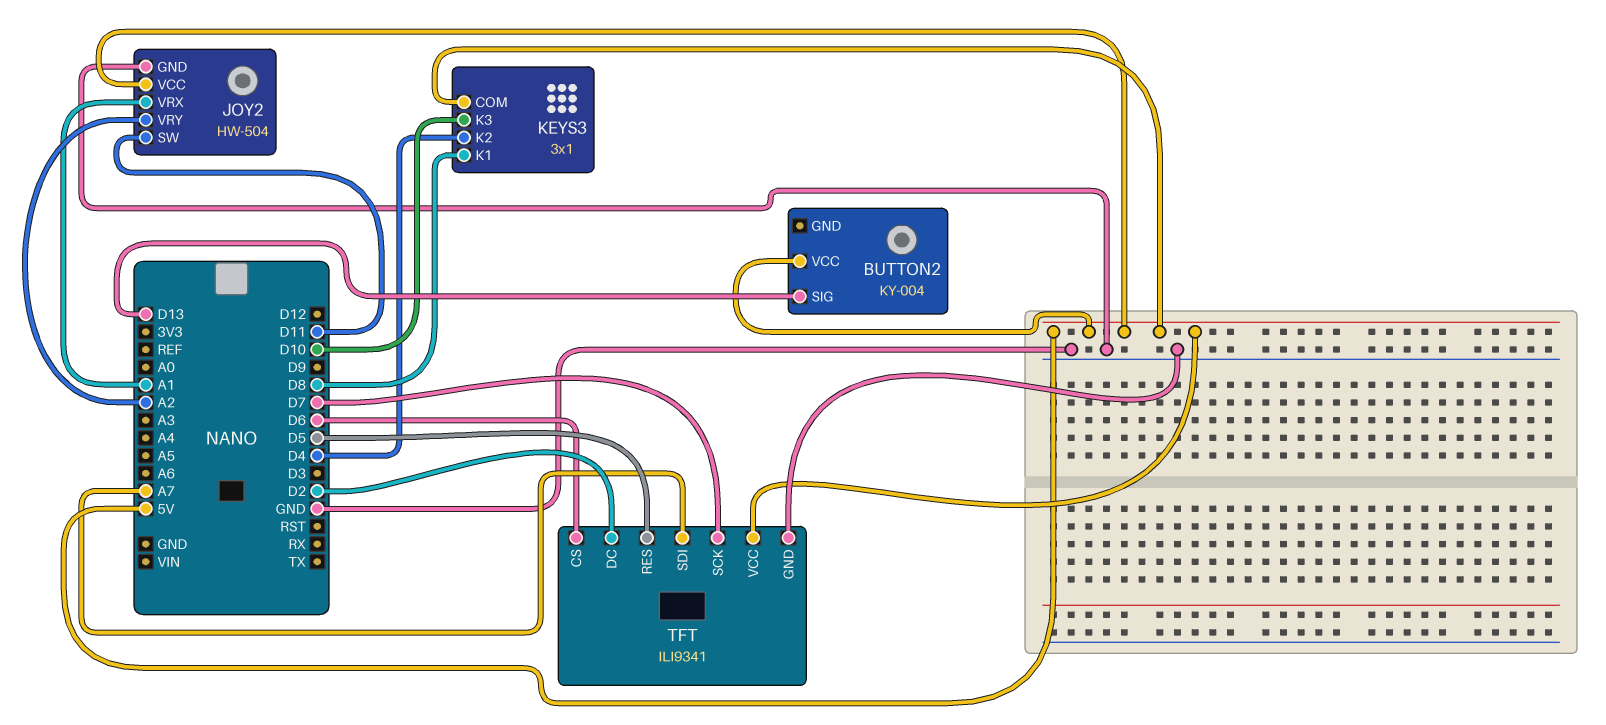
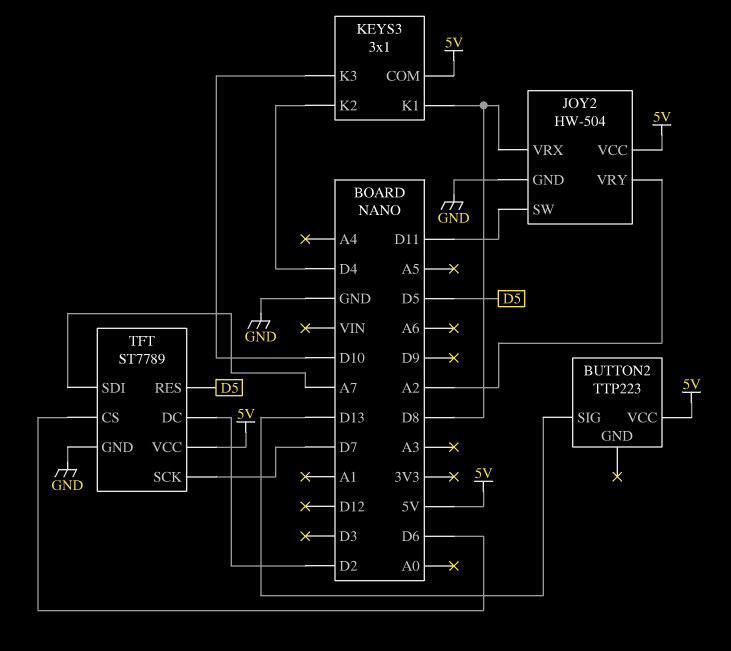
BUTTON2: KY-004 -> TTP223
JOY2 pin VRX: A1 -> D8
TFT: ILI9341 -> ST7789

